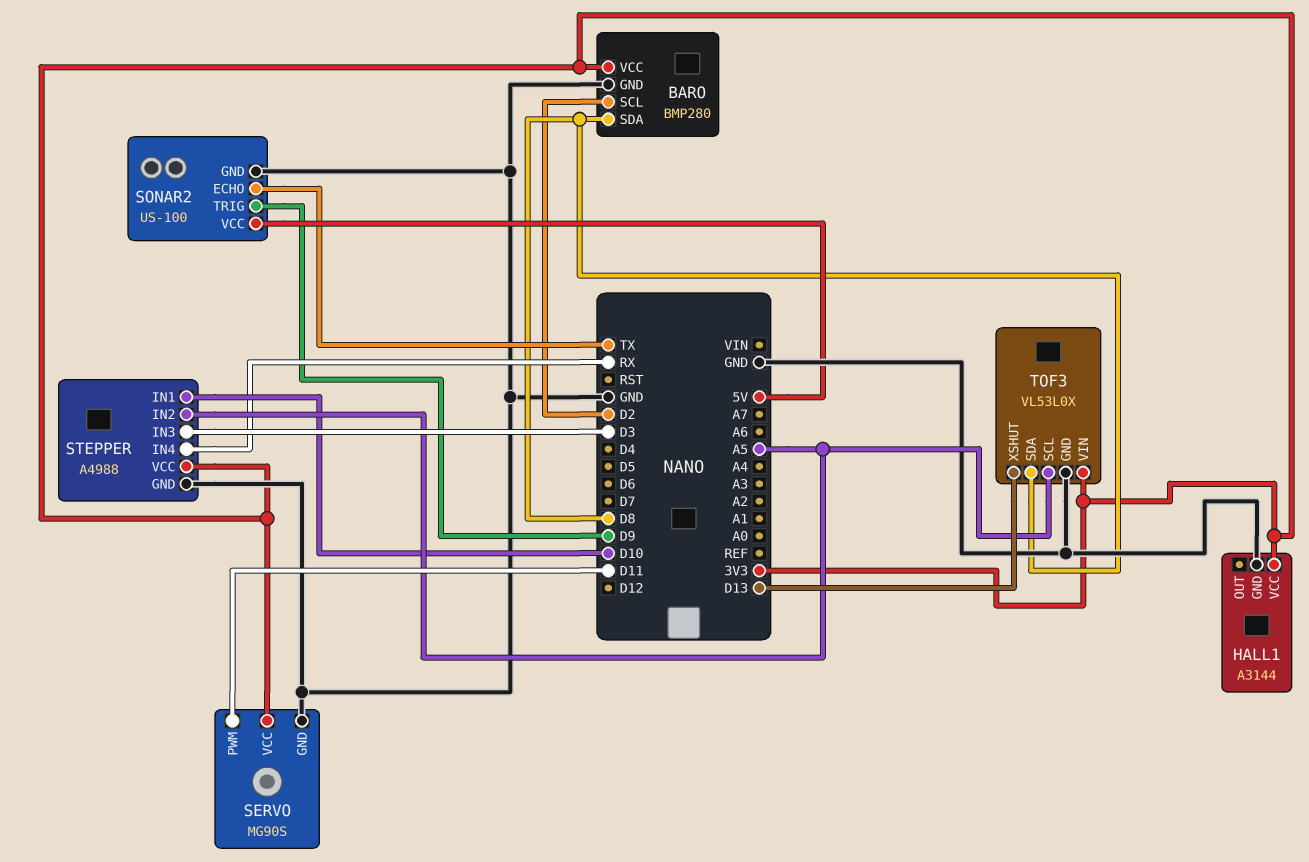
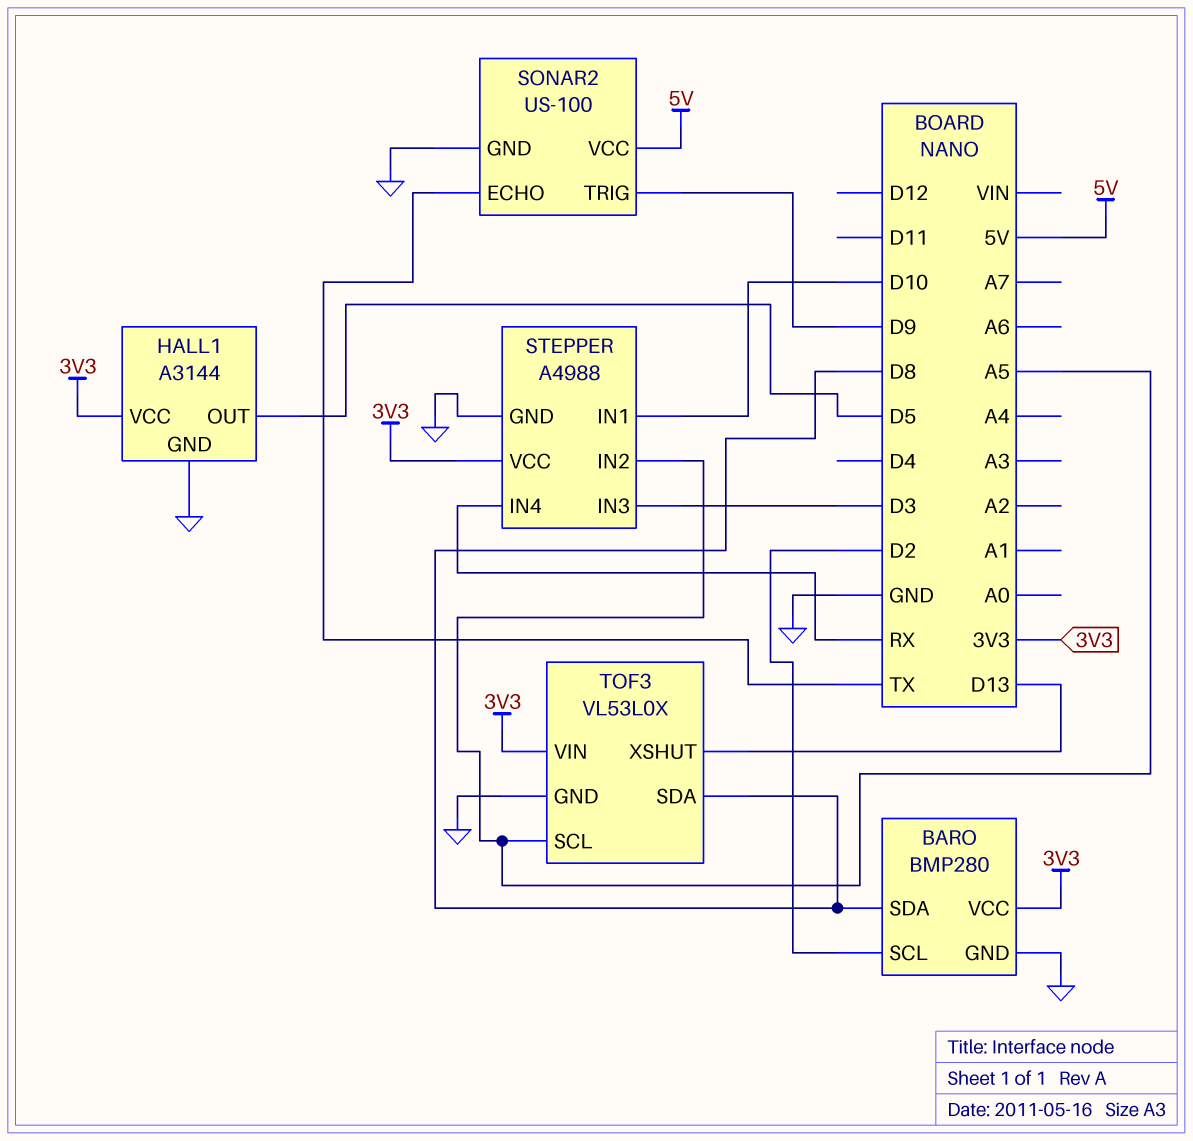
HALL1 pin OUT: none -> D5
SERVO: MG90S -> none
SERVO pin GND: GND -> none
SERVO pin PWM: D11 -> none
SERVO pin VCC: 3V3 -> none

